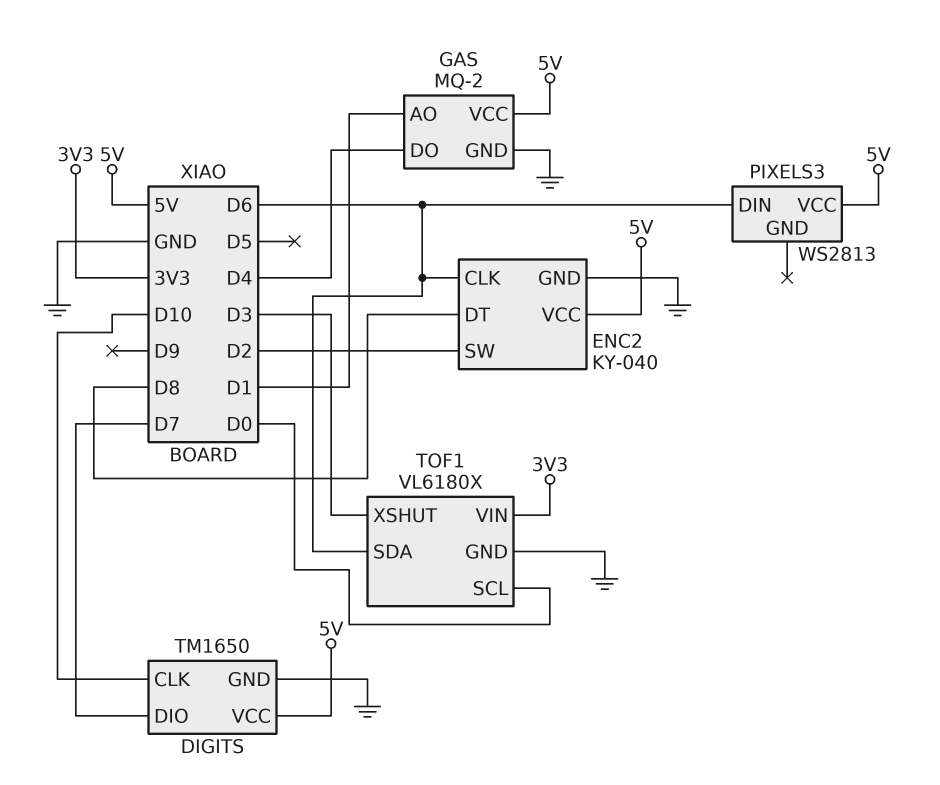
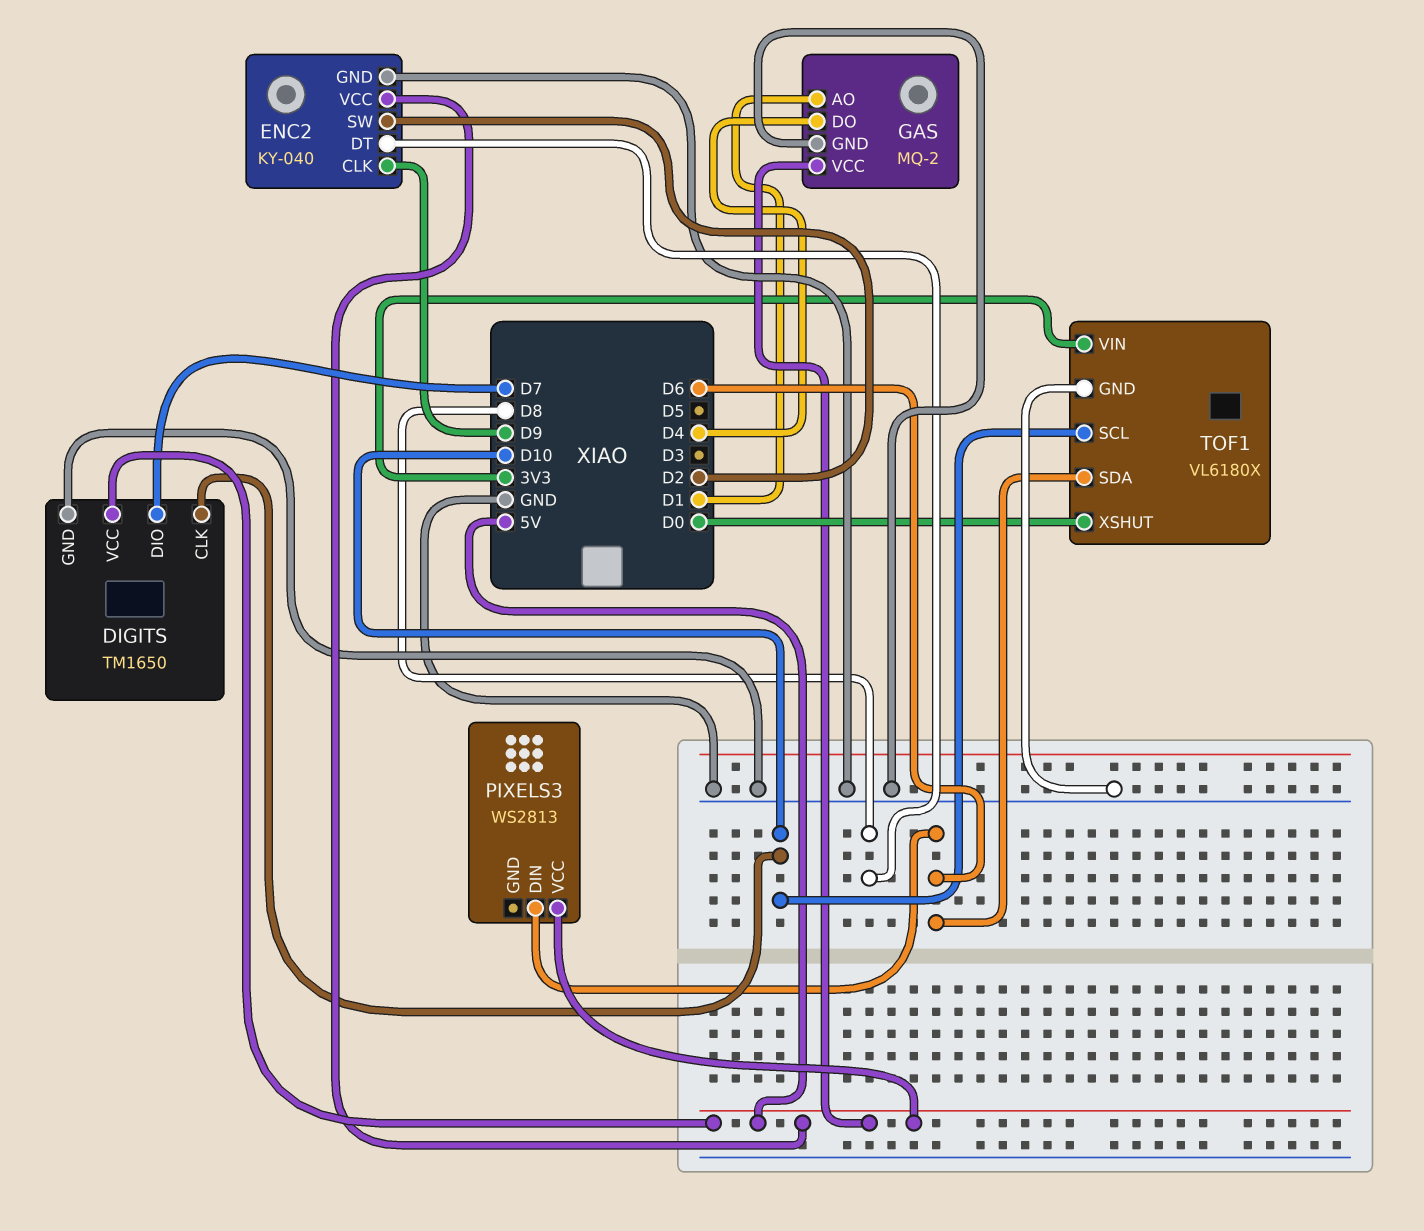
ENC2 pin CLK: D6 -> D9
TOF1 pin SCL: D0 -> D10
TOF1 pin XSHUT: D3 -> D0

